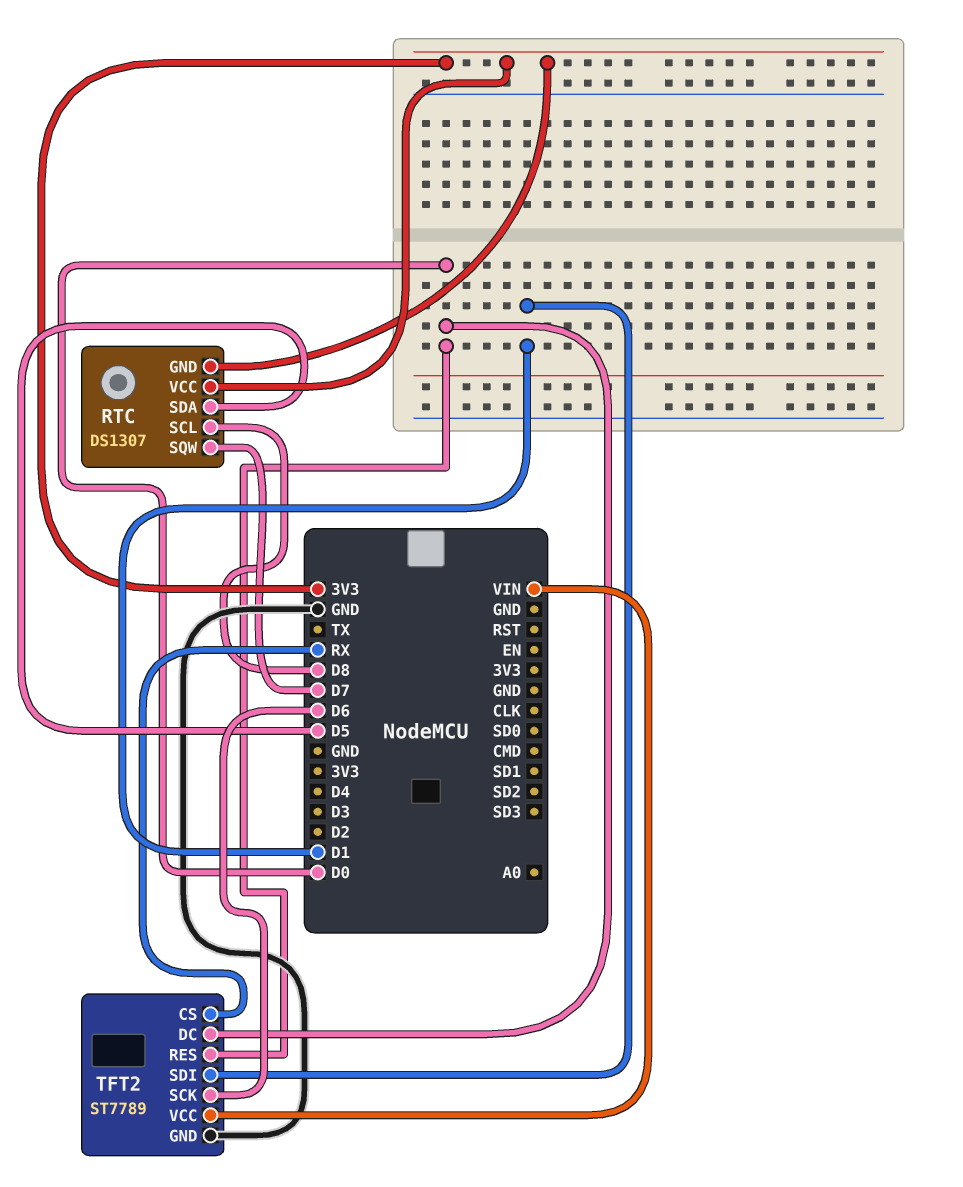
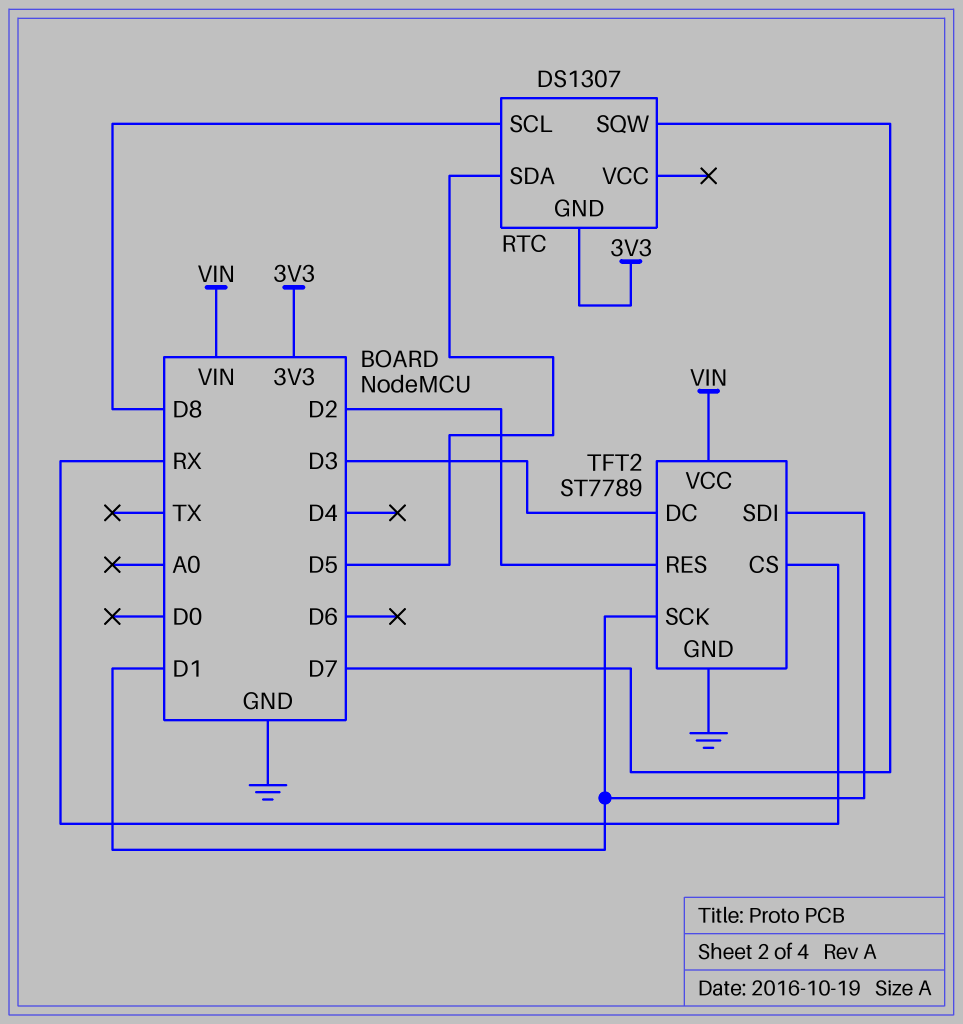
RTC pin VCC: 3V3 -> none
TFT2 pin DC: D0 -> D3
TFT2 pin RES: D0 -> D2
TFT2 pin SCK: D6 -> D1

